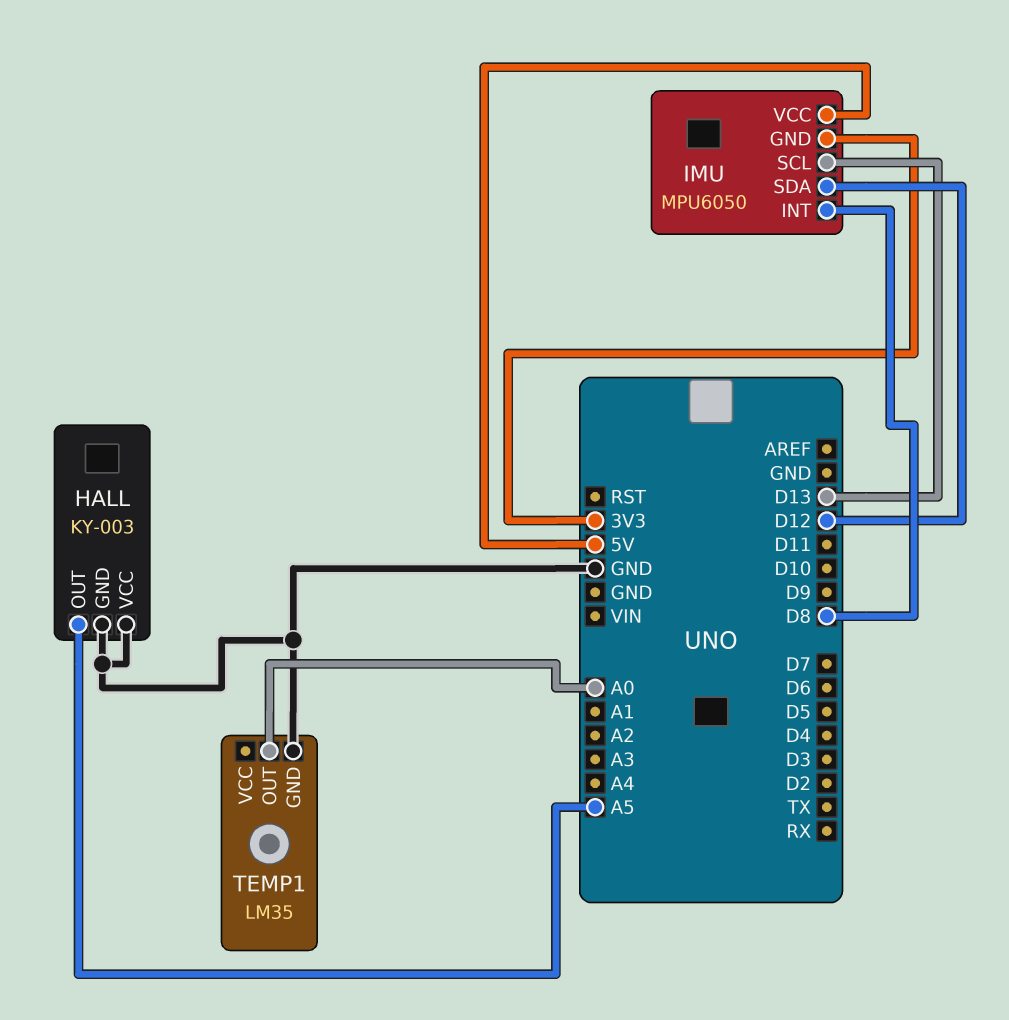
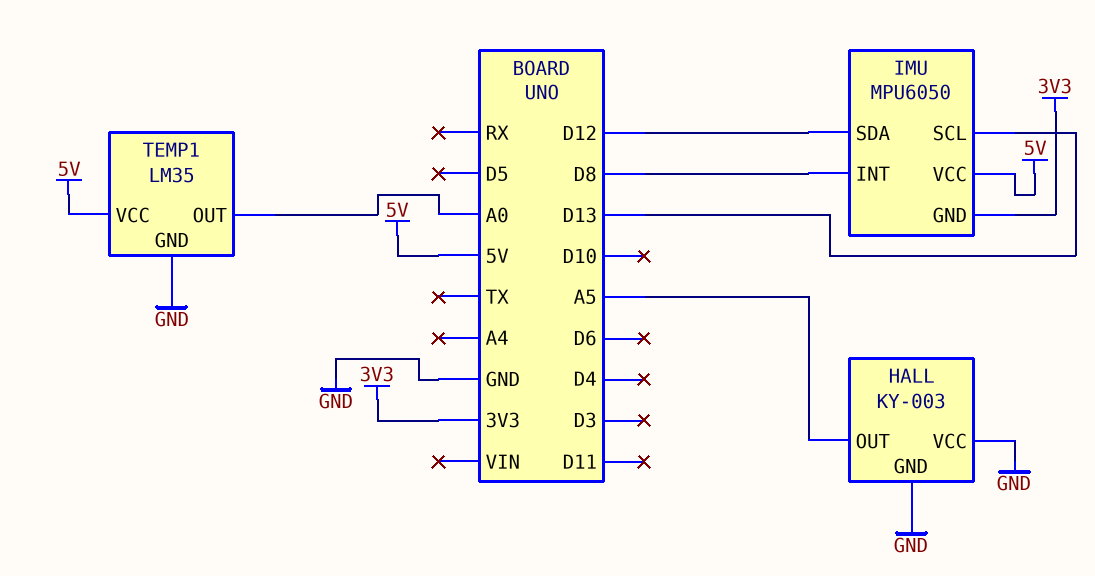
TEMP1 pin VCC: none -> 5V

